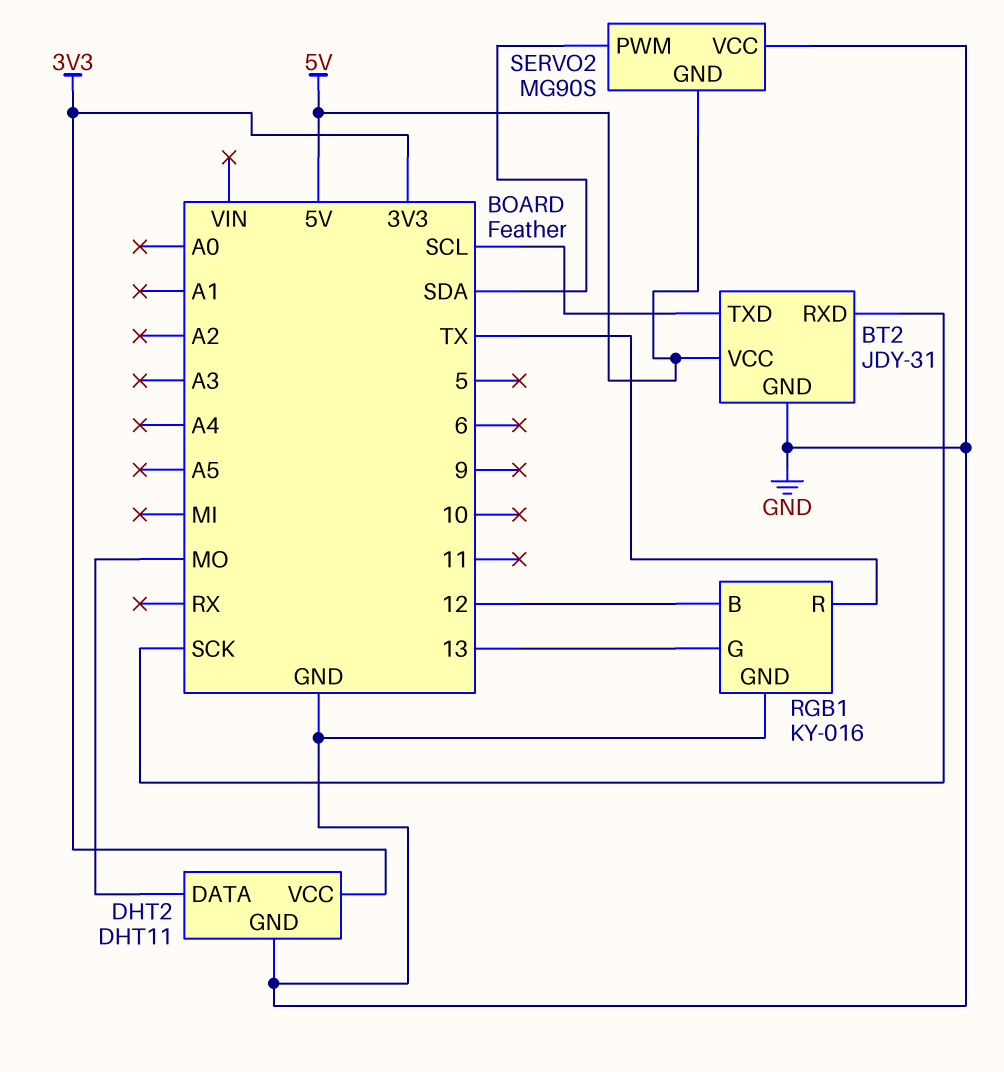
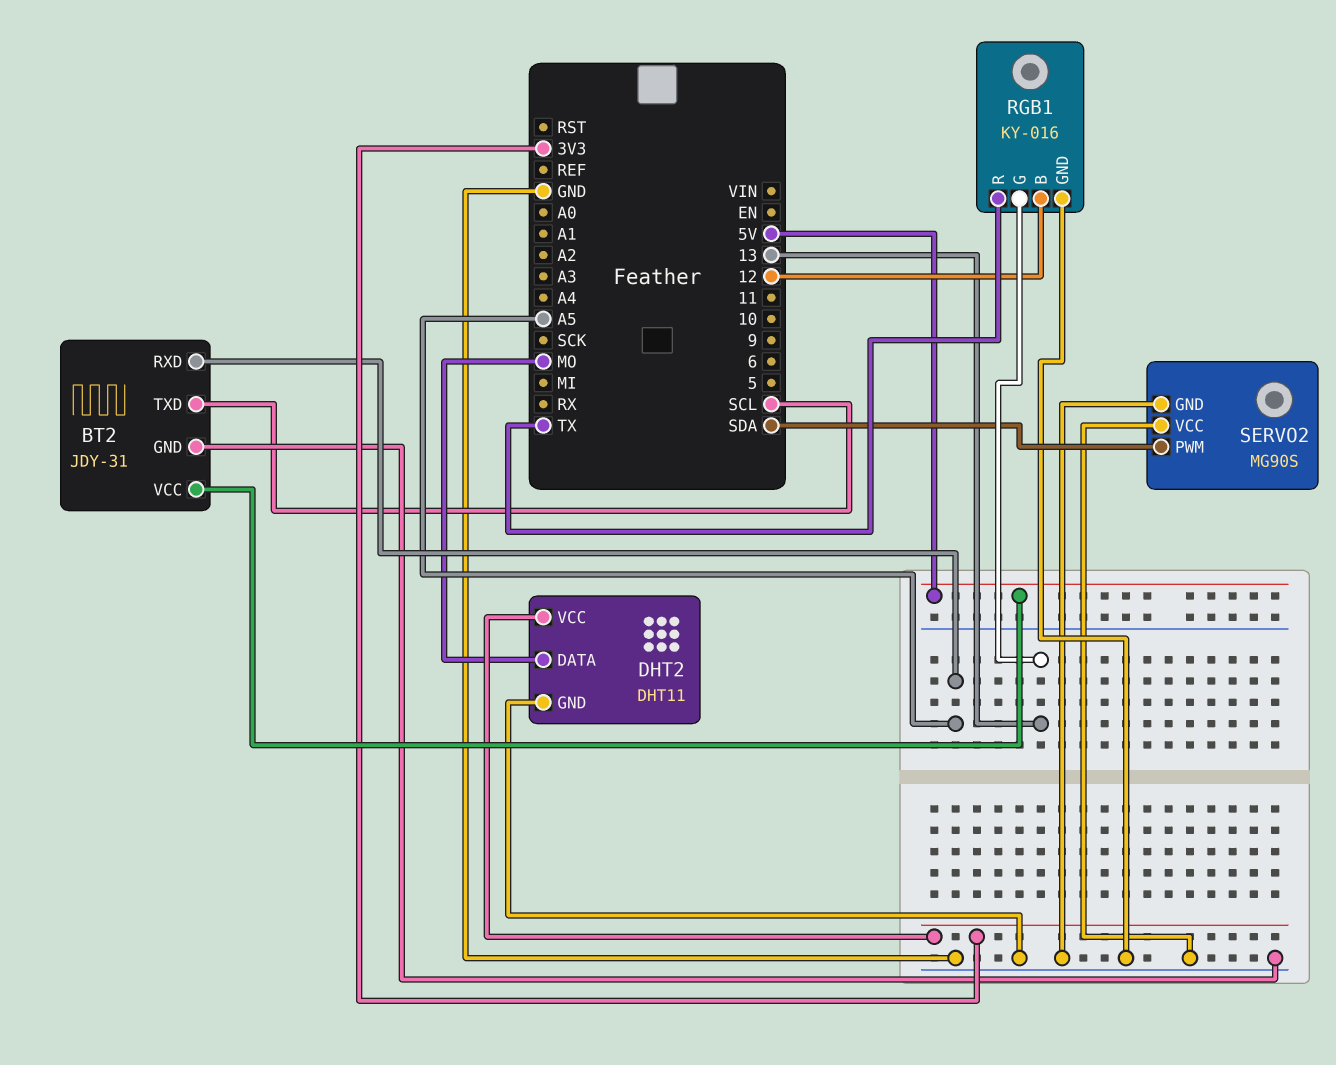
BT2 pin RXD: SCK -> A5
SERVO2 pin GND: 5V -> GND

